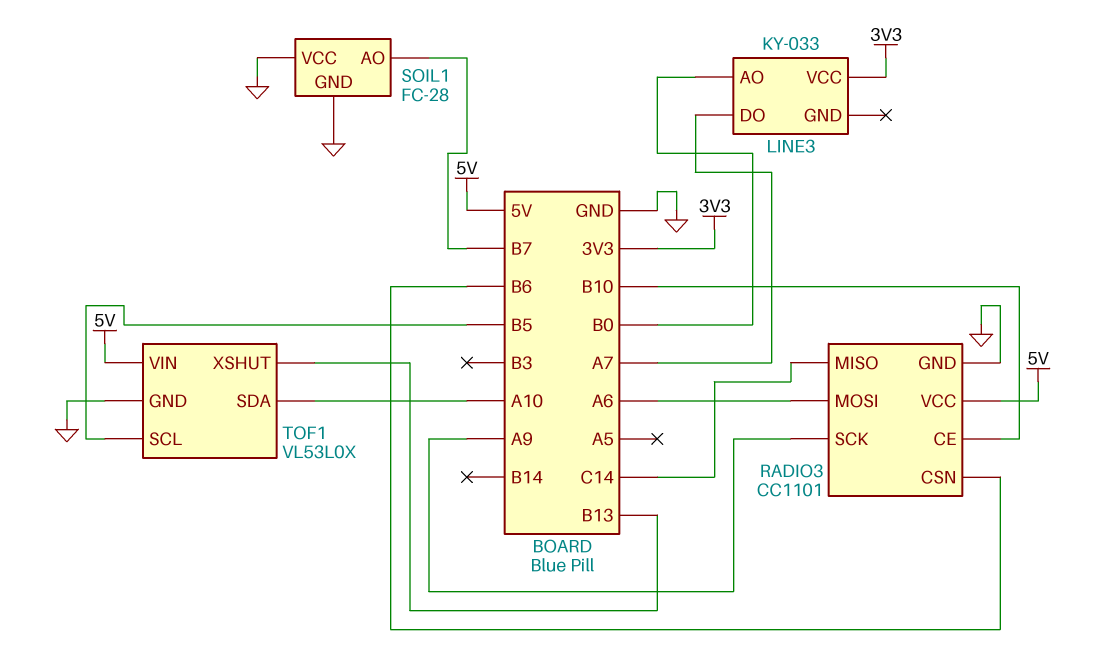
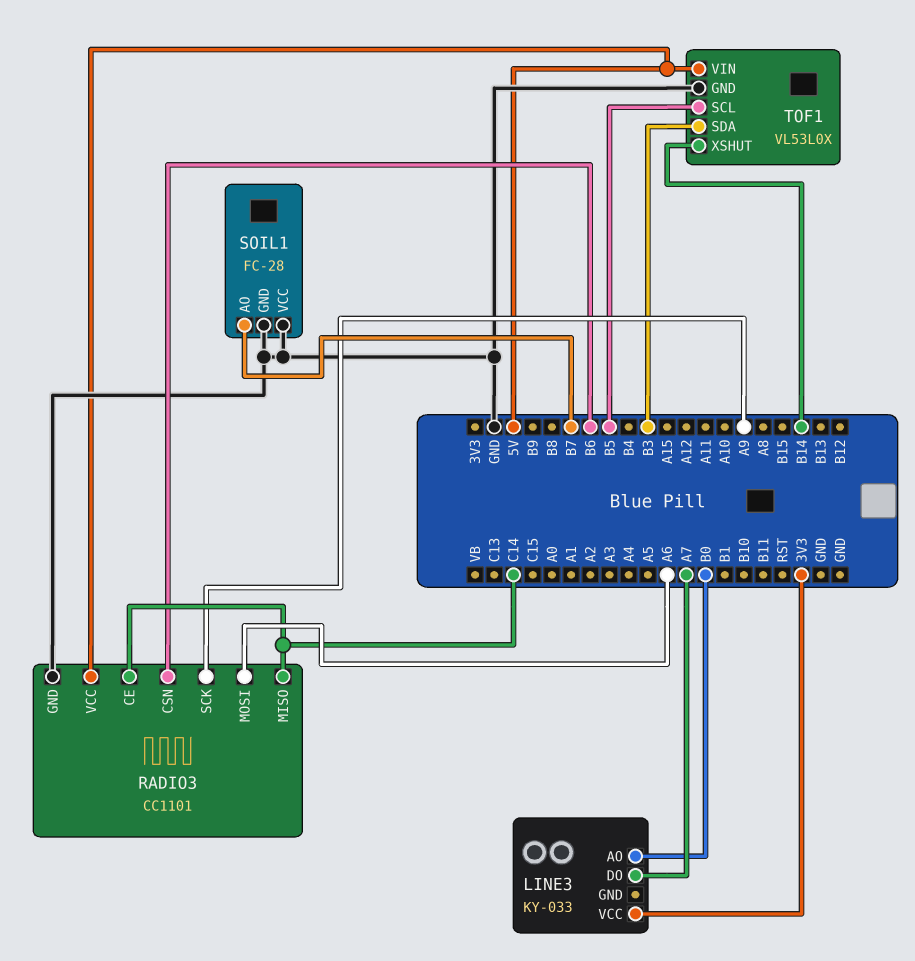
RADIO3 pin CE: B10 -> C14
TOF1 pin SDA: A10 -> B3
TOF1 pin XSHUT: B13 -> B14

